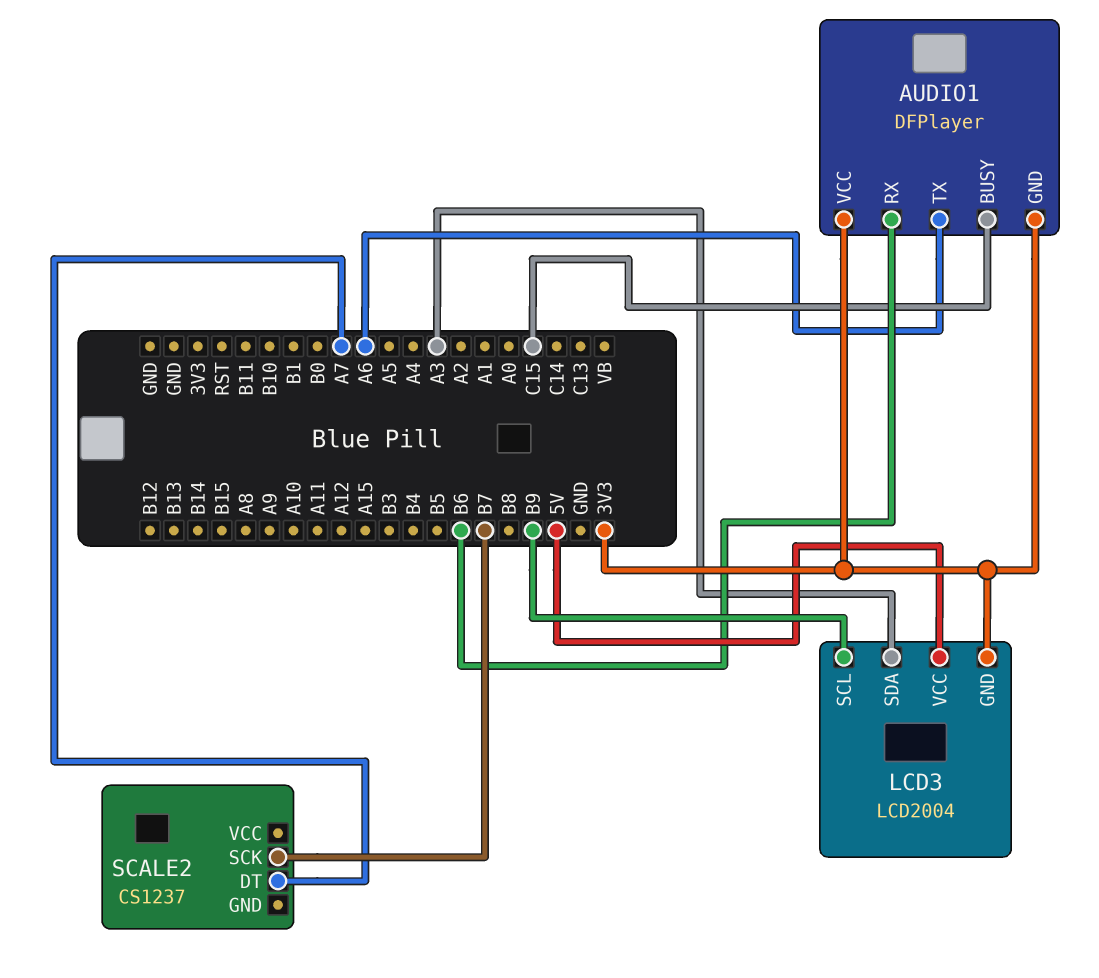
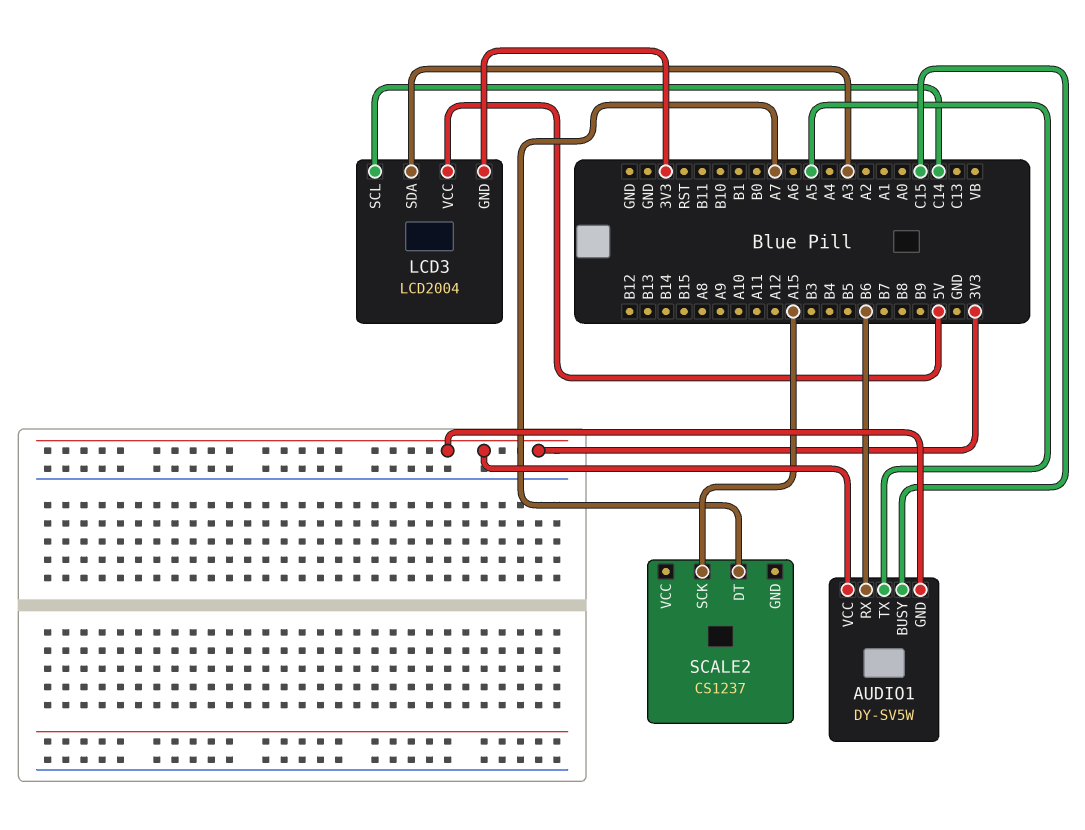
AUDIO1: DFPlayer -> DY-SV5W
AUDIO1 pin TX: A6 -> A5
LCD3 pin SCL: B9 -> C14
SCALE2 pin SCK: B7 -> A15

